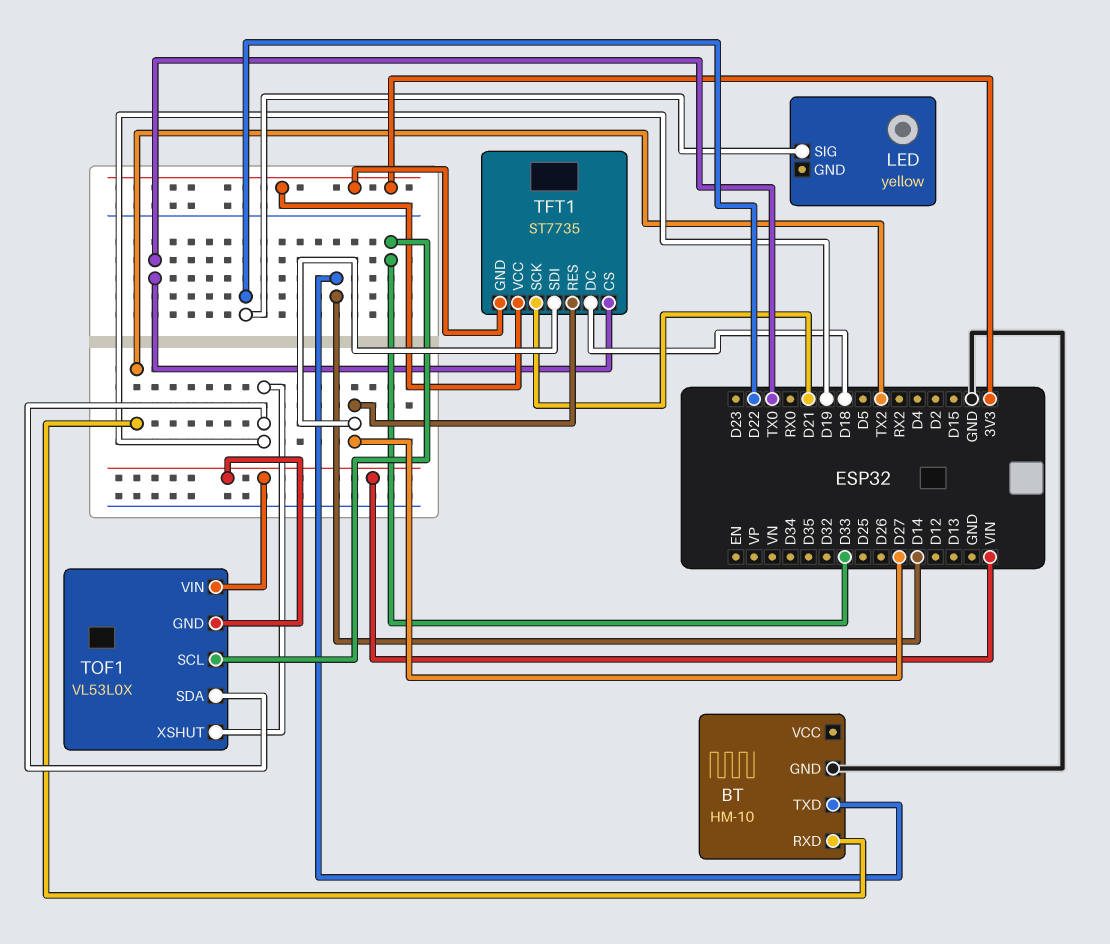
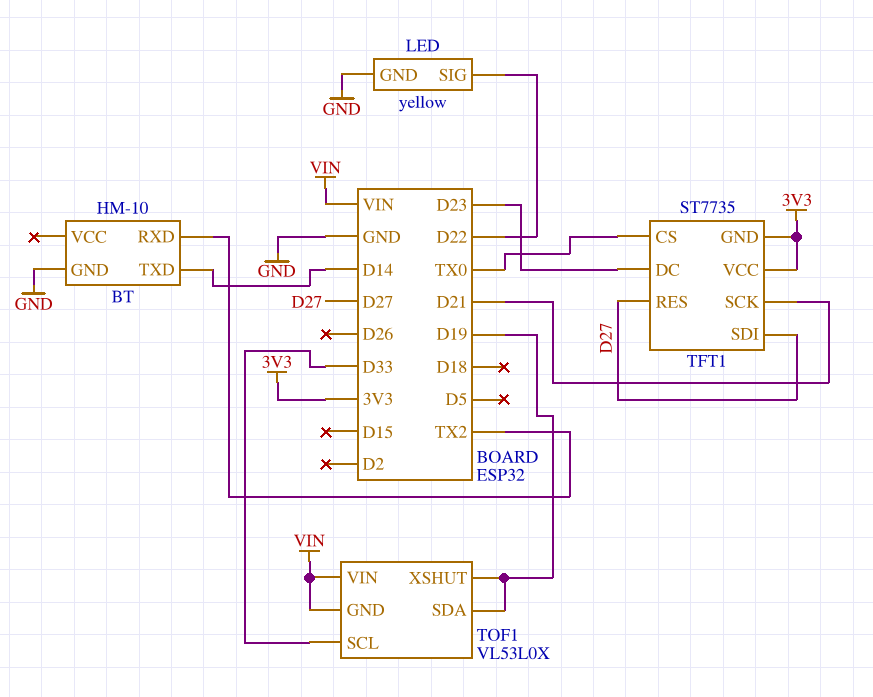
LED pin GND: none -> GND
TFT1 pin DC: D18 -> D23

